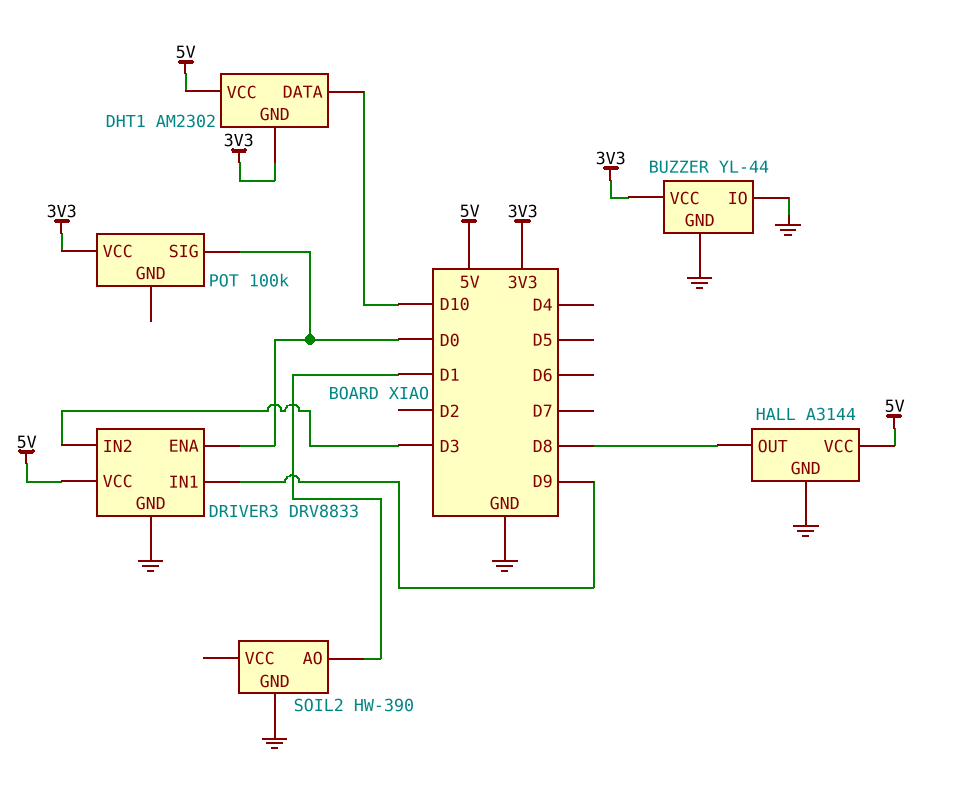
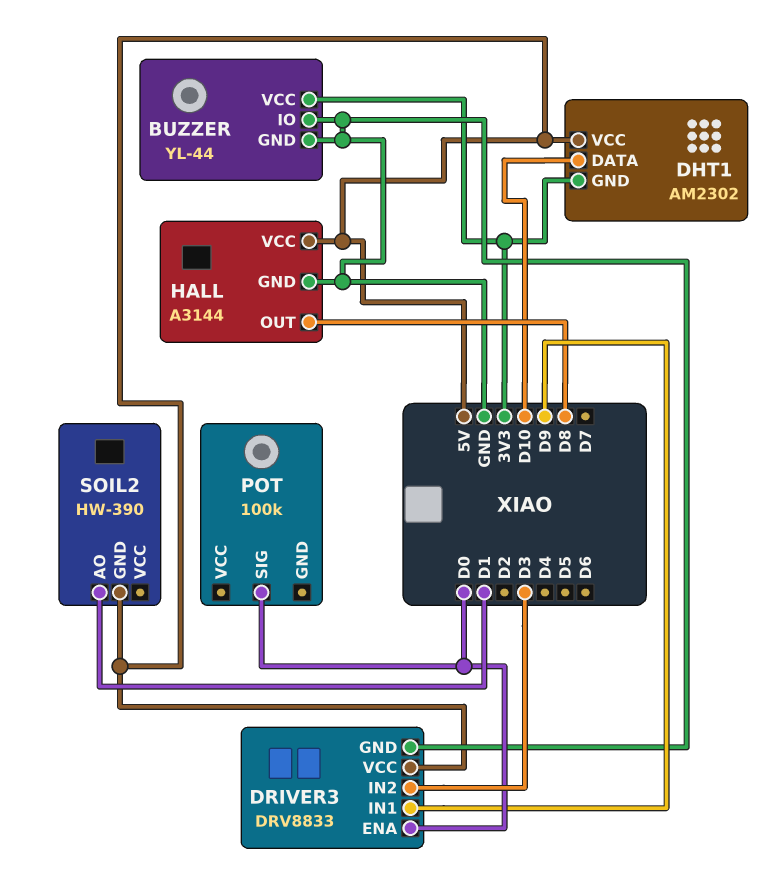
POT pin VCC: 3V3 -> none
SOIL2 pin GND: GND -> 5V

